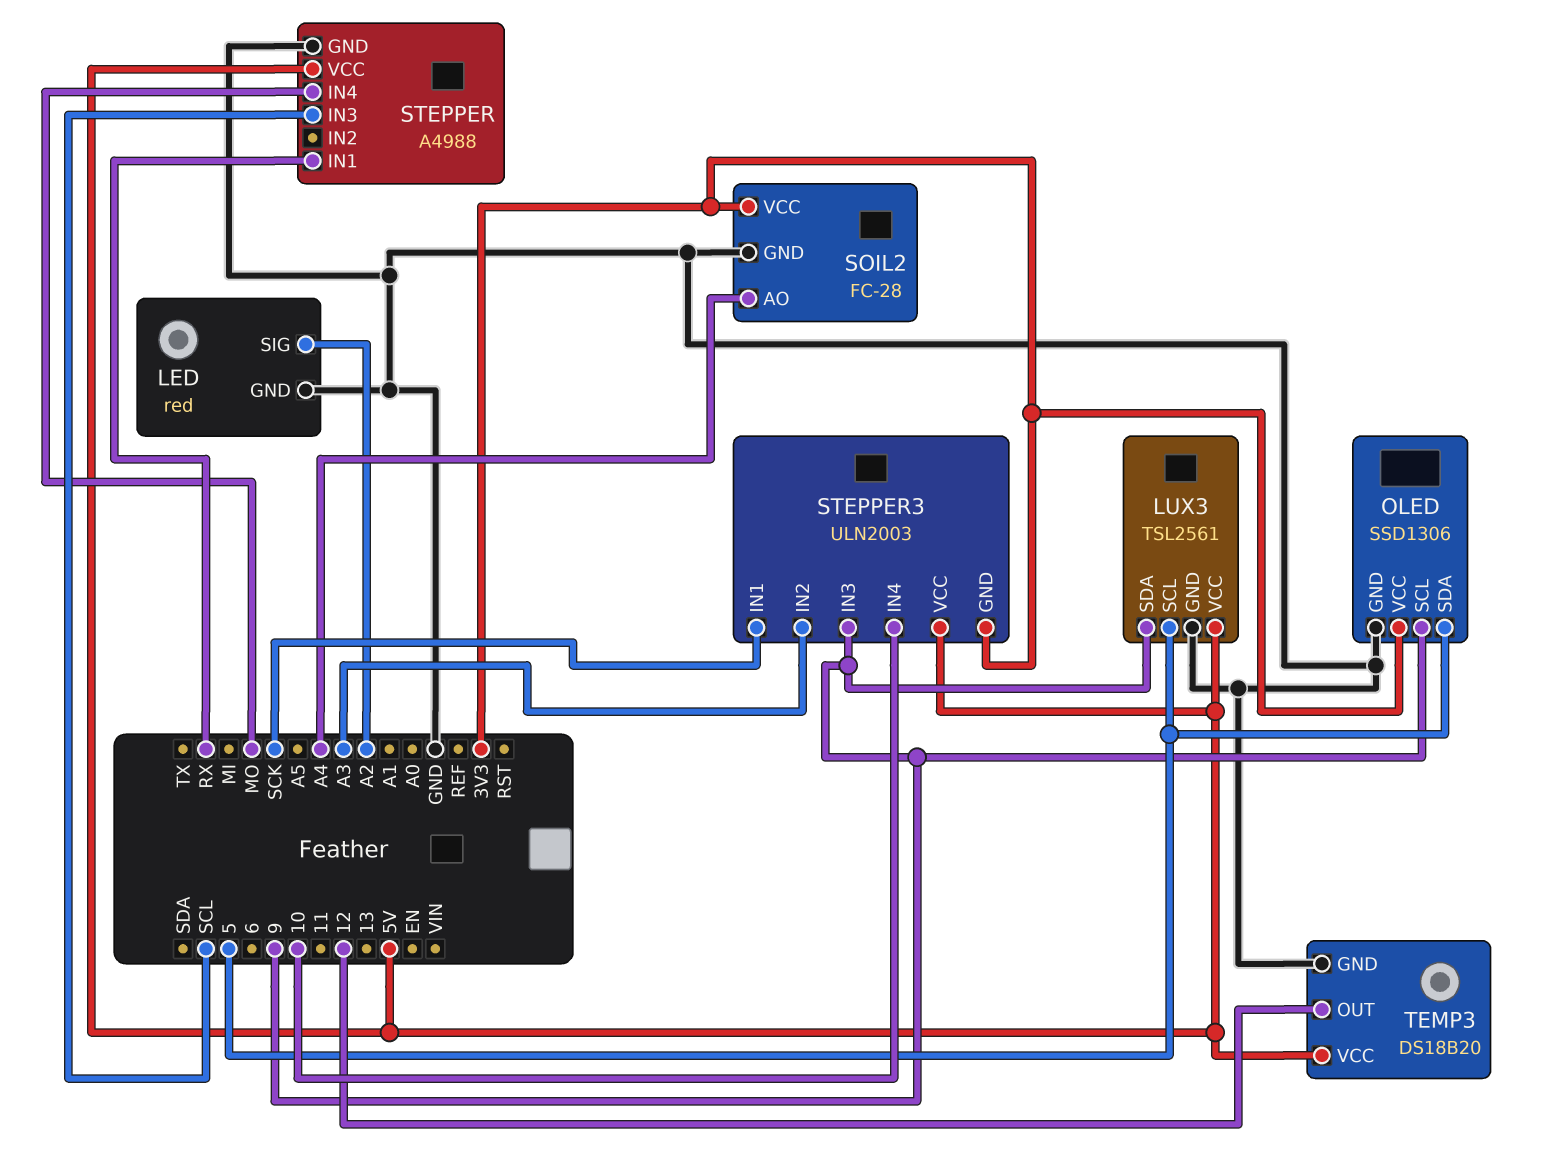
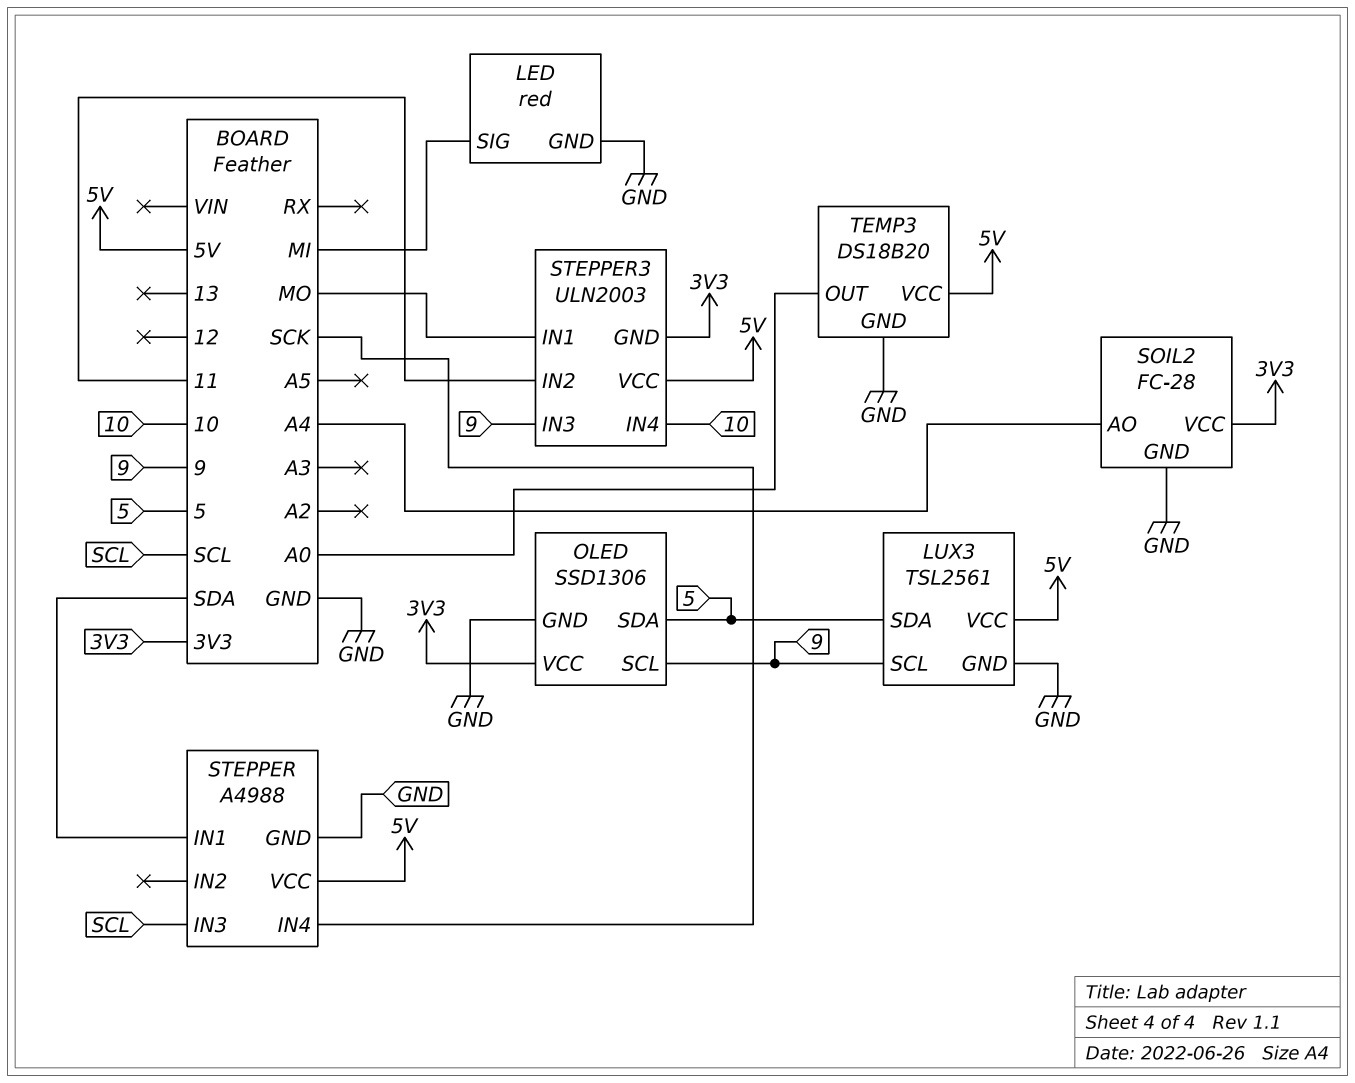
LED pin SIG: A2 -> MI
LUX3 pin SCL: 5 -> 9
LUX3 pin SDA: 9 -> 5
STEPPER pin IN1: RX -> SDA
STEPPER pin IN4: MO -> SCK
STEPPER3 pin IN1: SCK -> MO
STEPPER3 pin IN2: A3 -> 11
TEMP3 pin OUT: 12 -> A0

